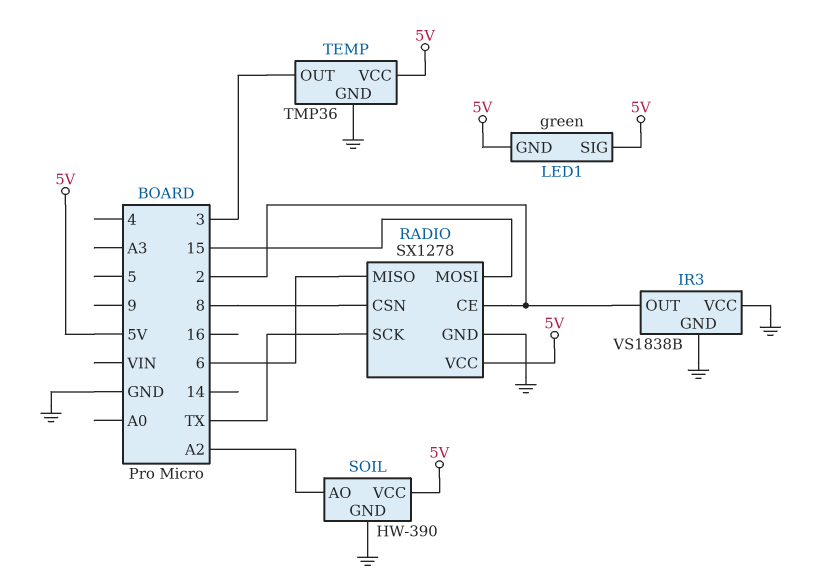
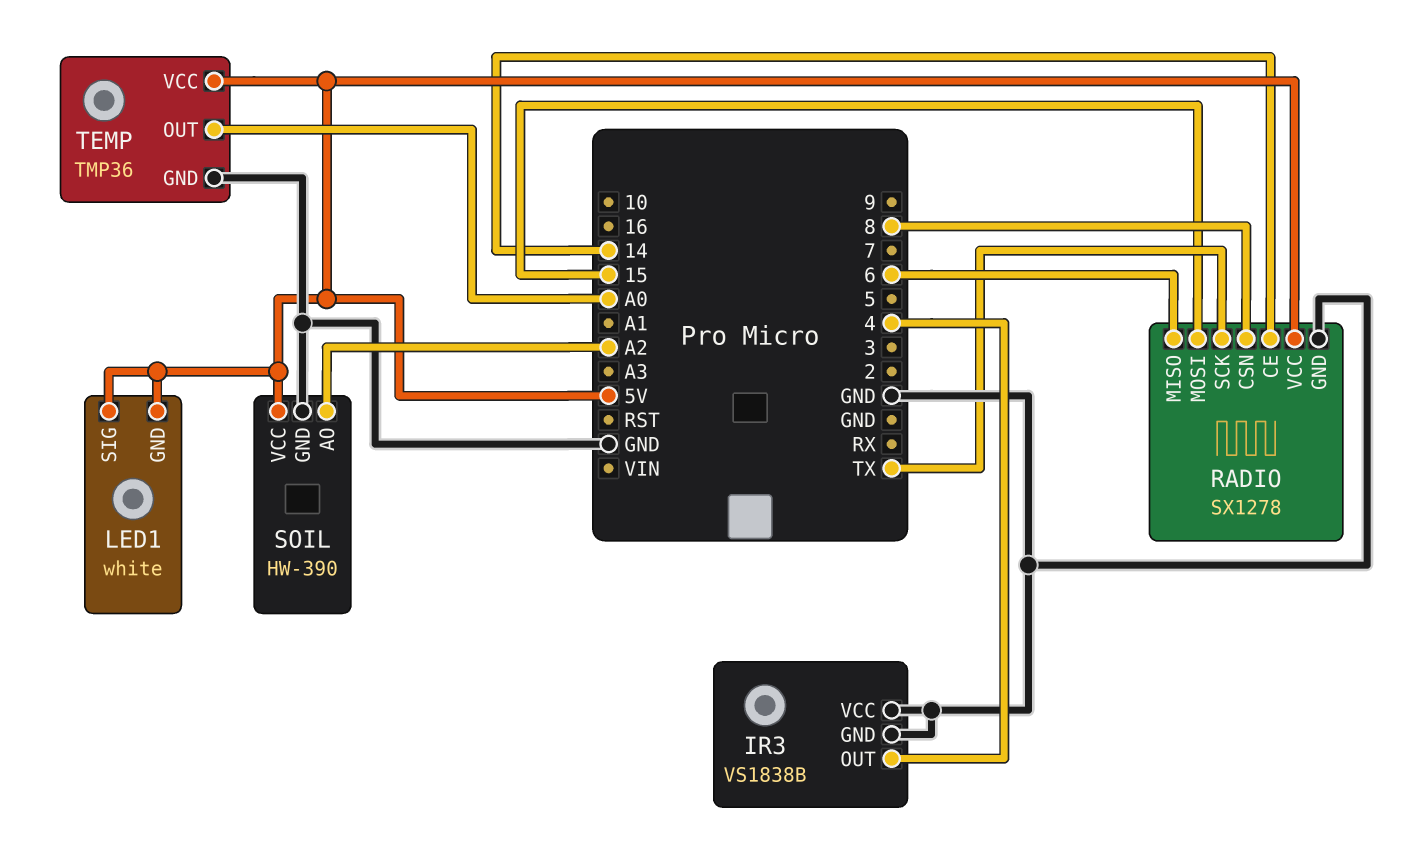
IR3 pin OUT: 2 -> 4
LED1: green -> white
RADIO pin CE: 2 -> 14
TEMP pin OUT: 3 -> A0

